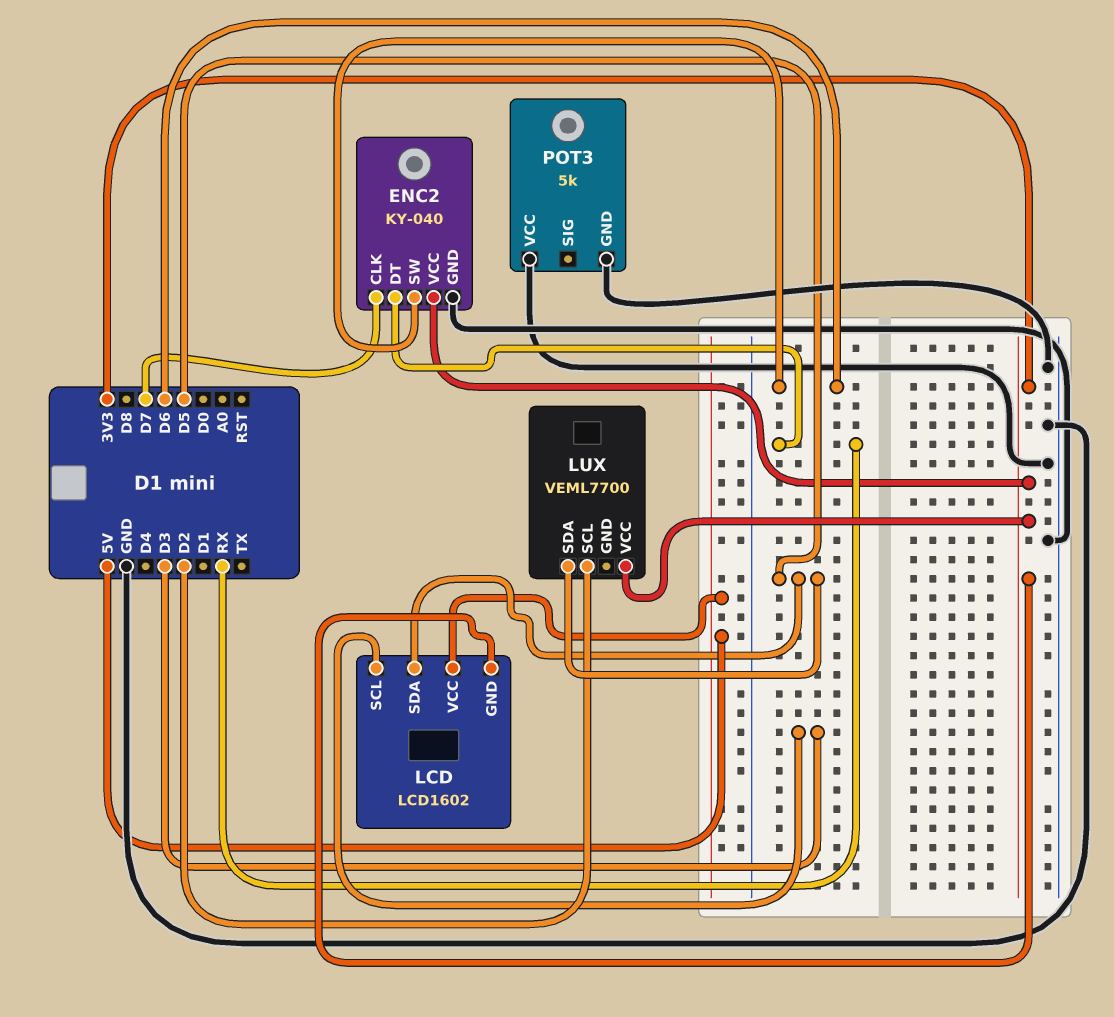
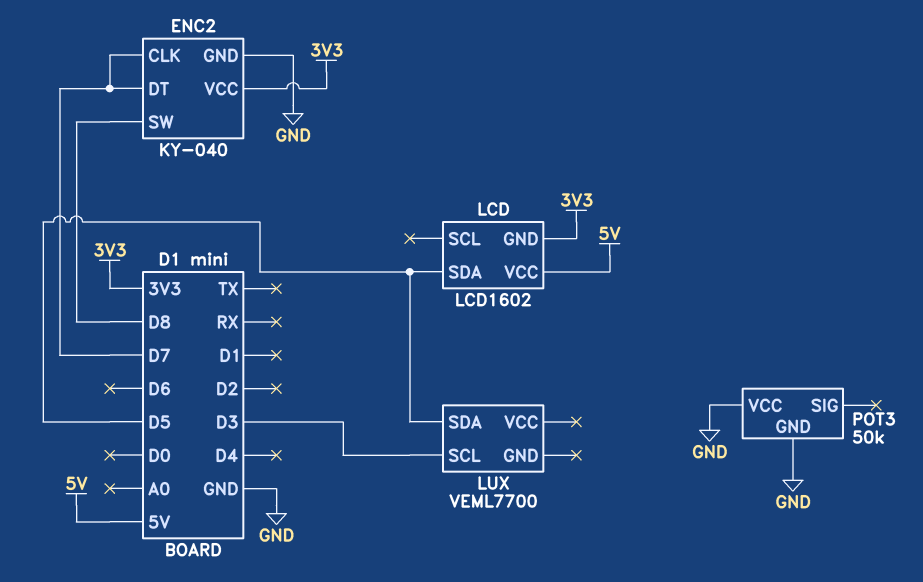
ENC2 pin DT: RX -> D7
ENC2 pin SW: D6 -> D8
LCD pin SCL: D3 -> none
LUX pin SCL: D2 -> D3
LUX pin VCC: 3V3 -> none
POT3: 5k -> 50k

